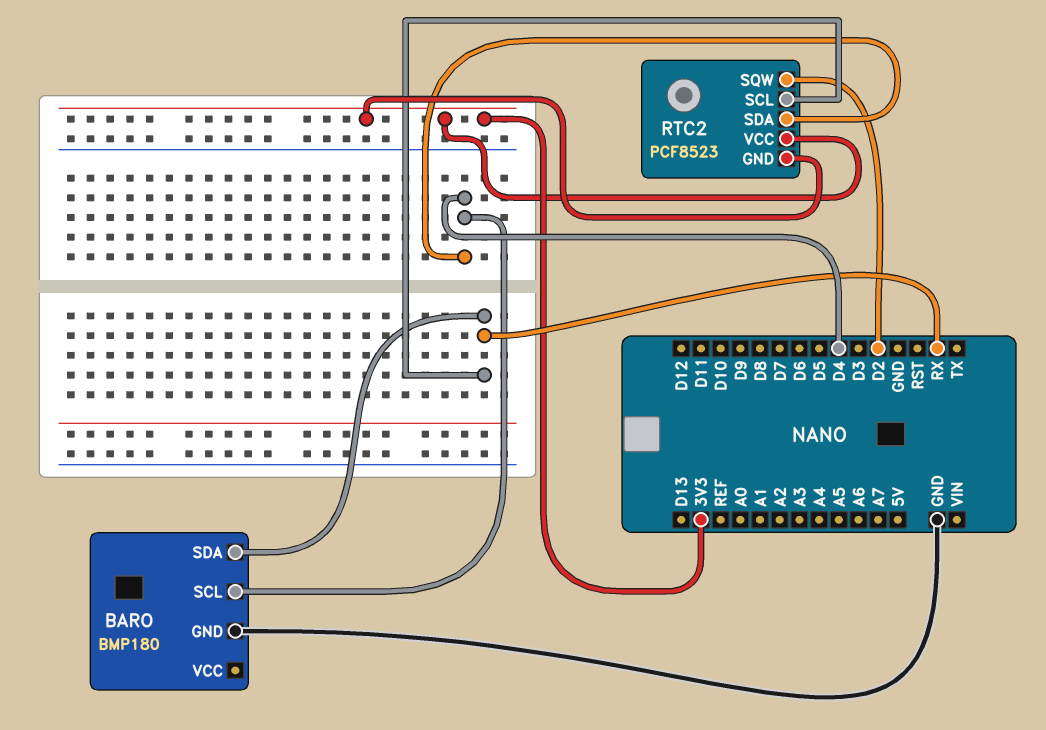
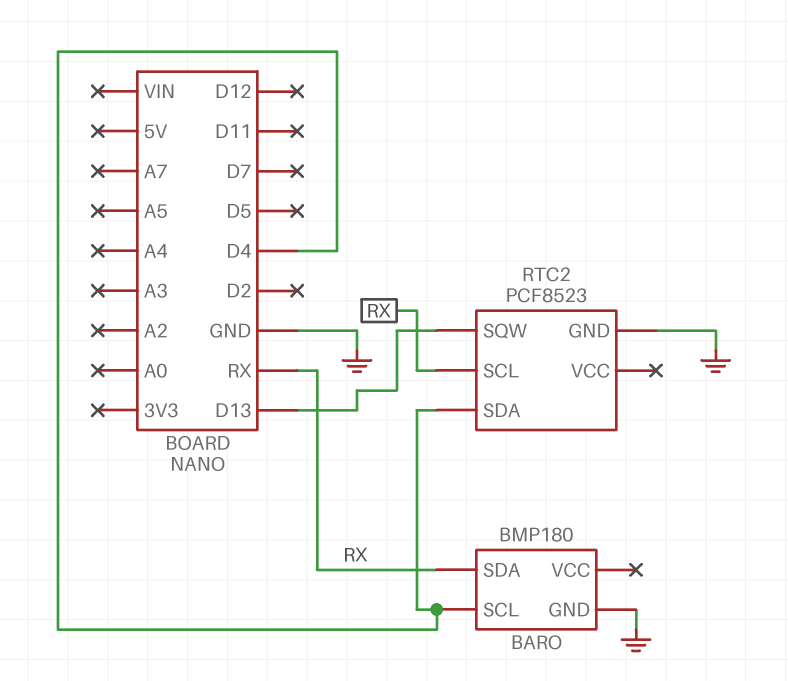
RTC2 pin GND: 3V3 -> GND
RTC2 pin SQW: D2 -> D13
RTC2 pin VCC: 3V3 -> none

